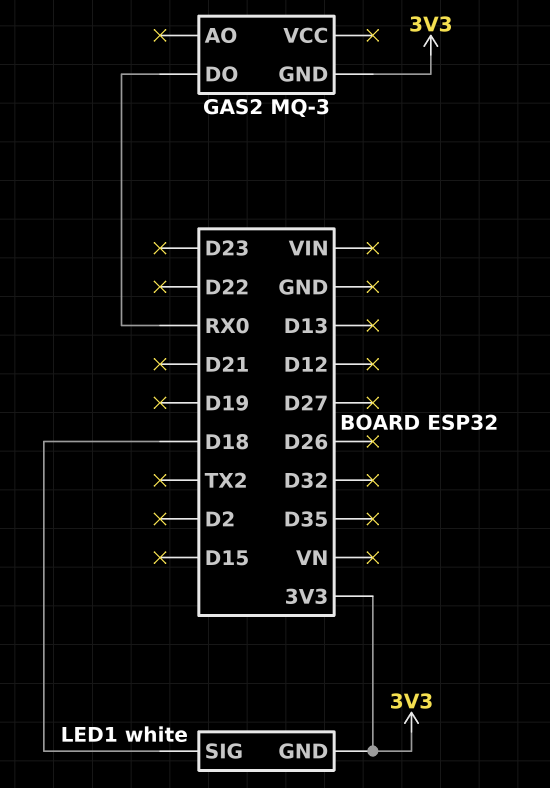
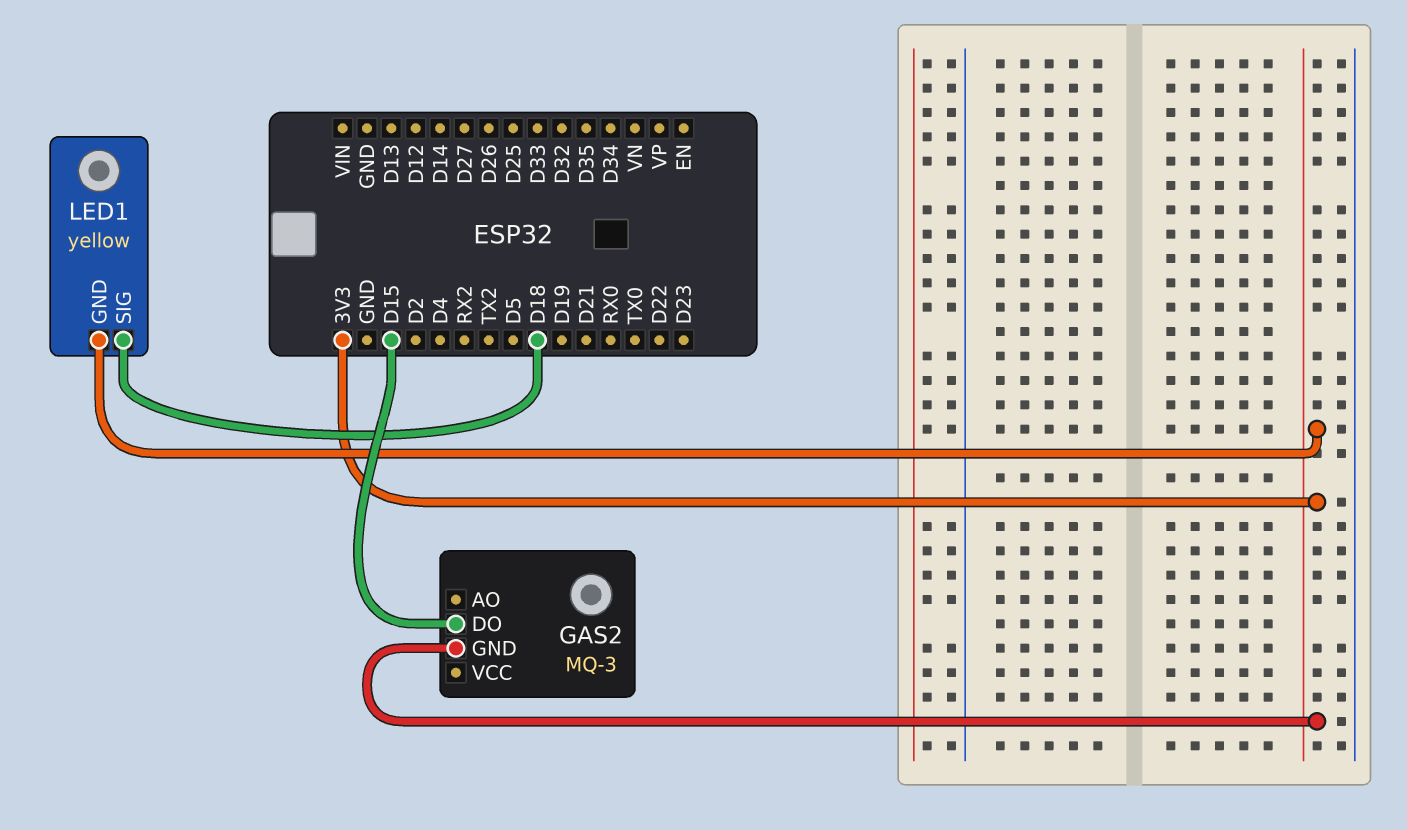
GAS2 pin DO: RX0 -> D15
LED1: white -> yellow

